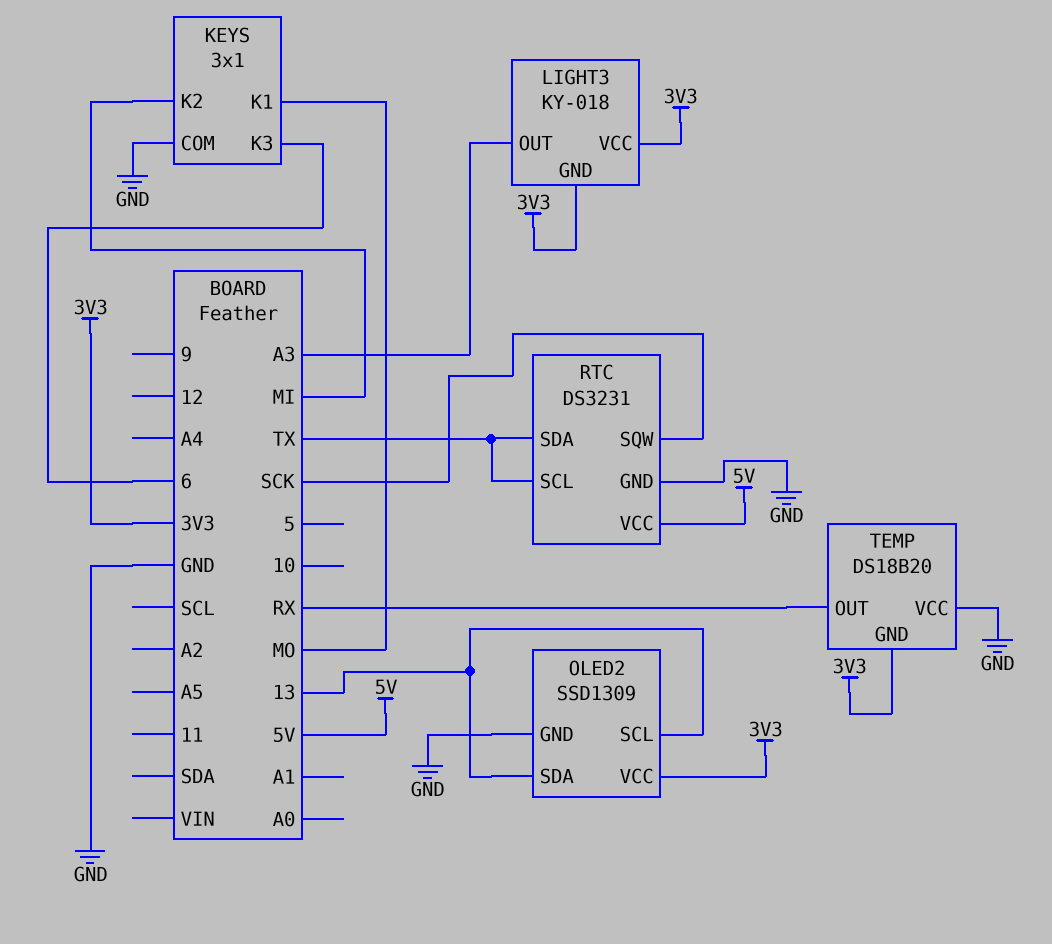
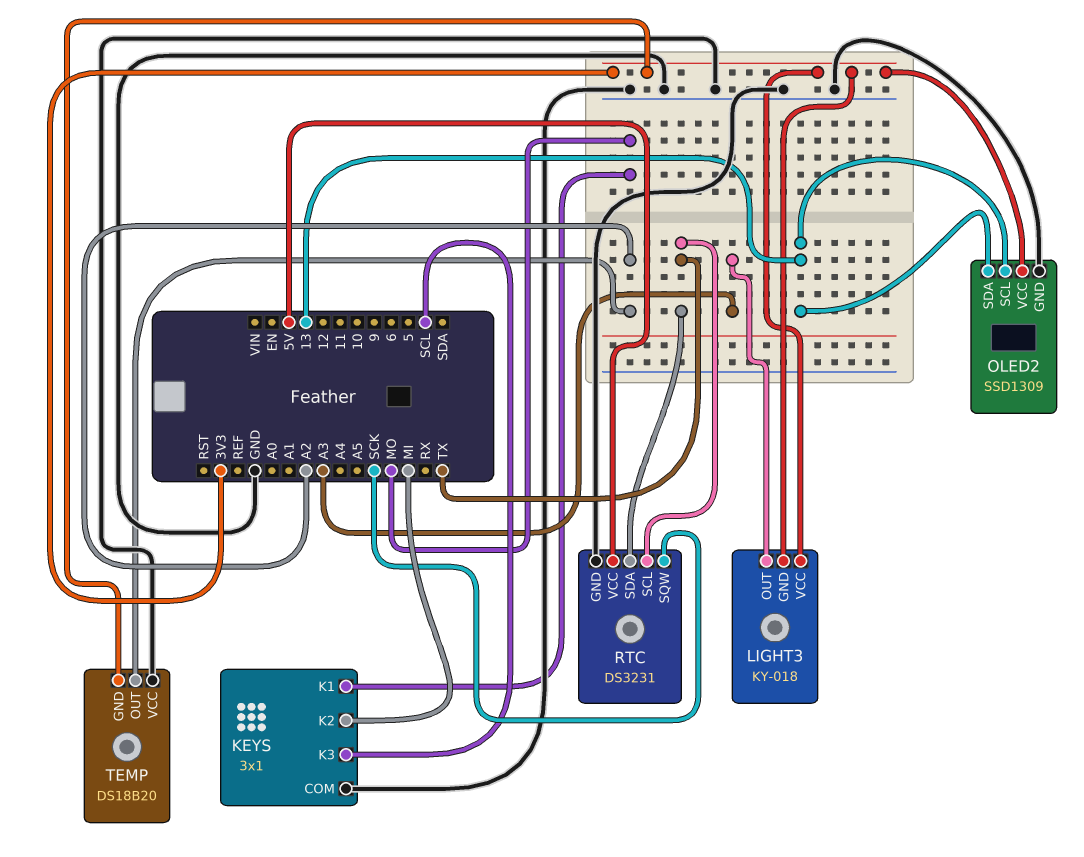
KEYS pin K3: 6 -> SCL
TEMP pin OUT: RX -> A2

